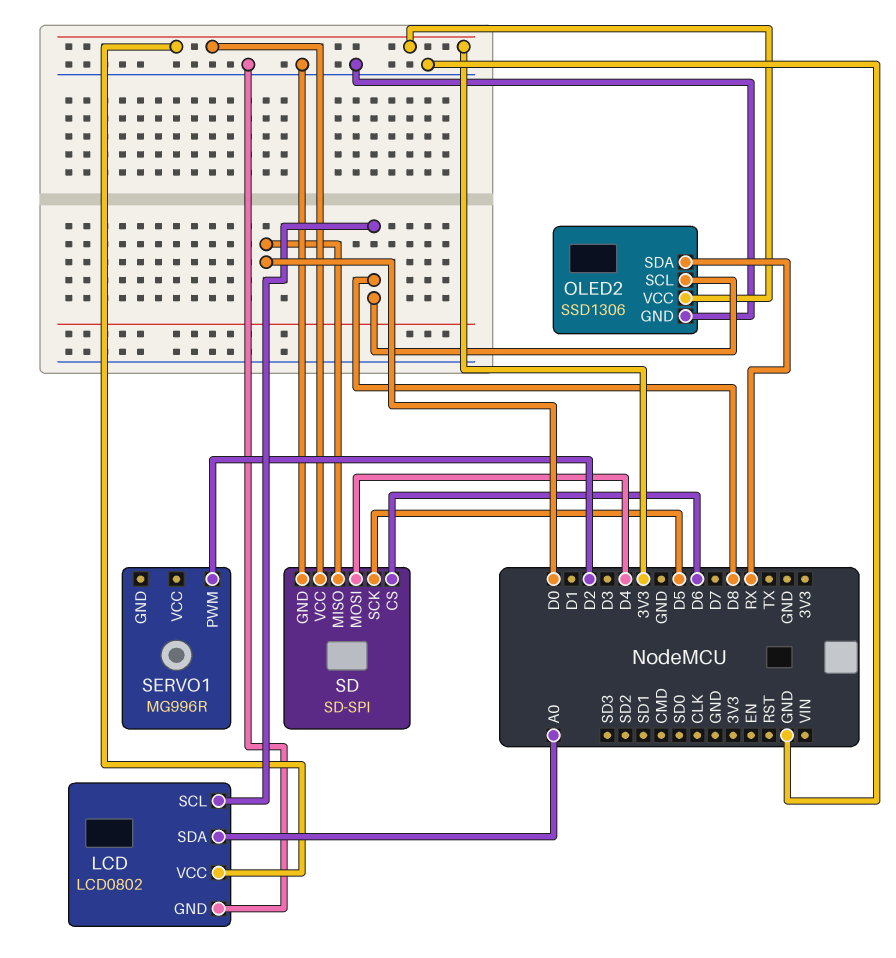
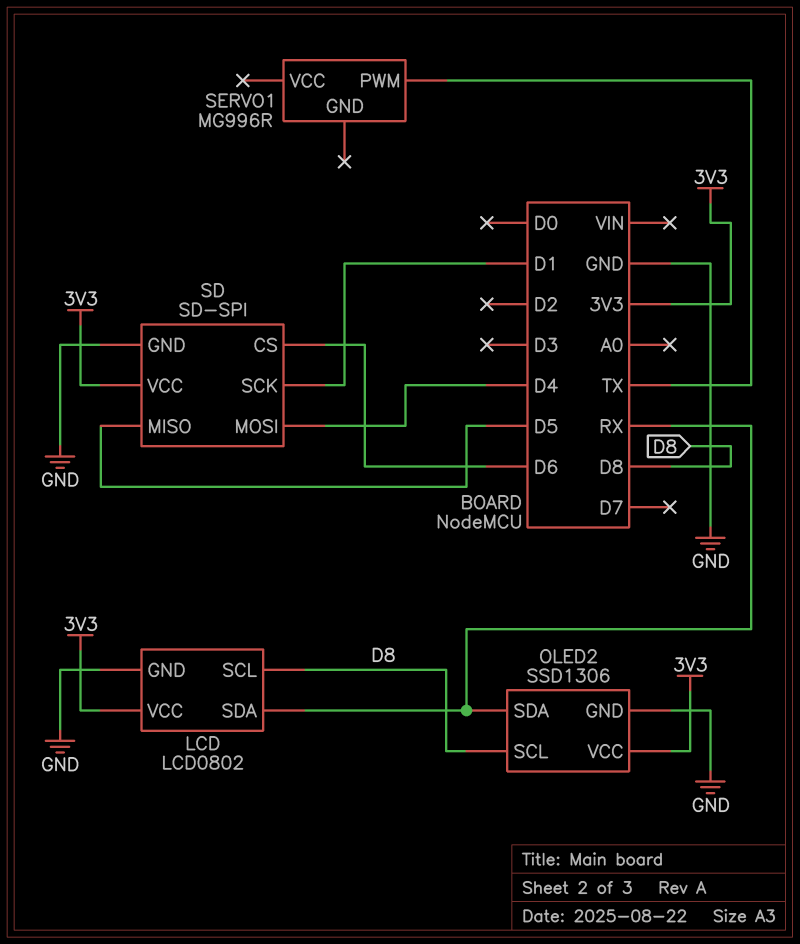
LCD pin SDA: A0 -> RX
SD pin MISO: D0 -> D5
SD pin SCK: D5 -> D1
SERVO1 pin PWM: D2 -> TX

